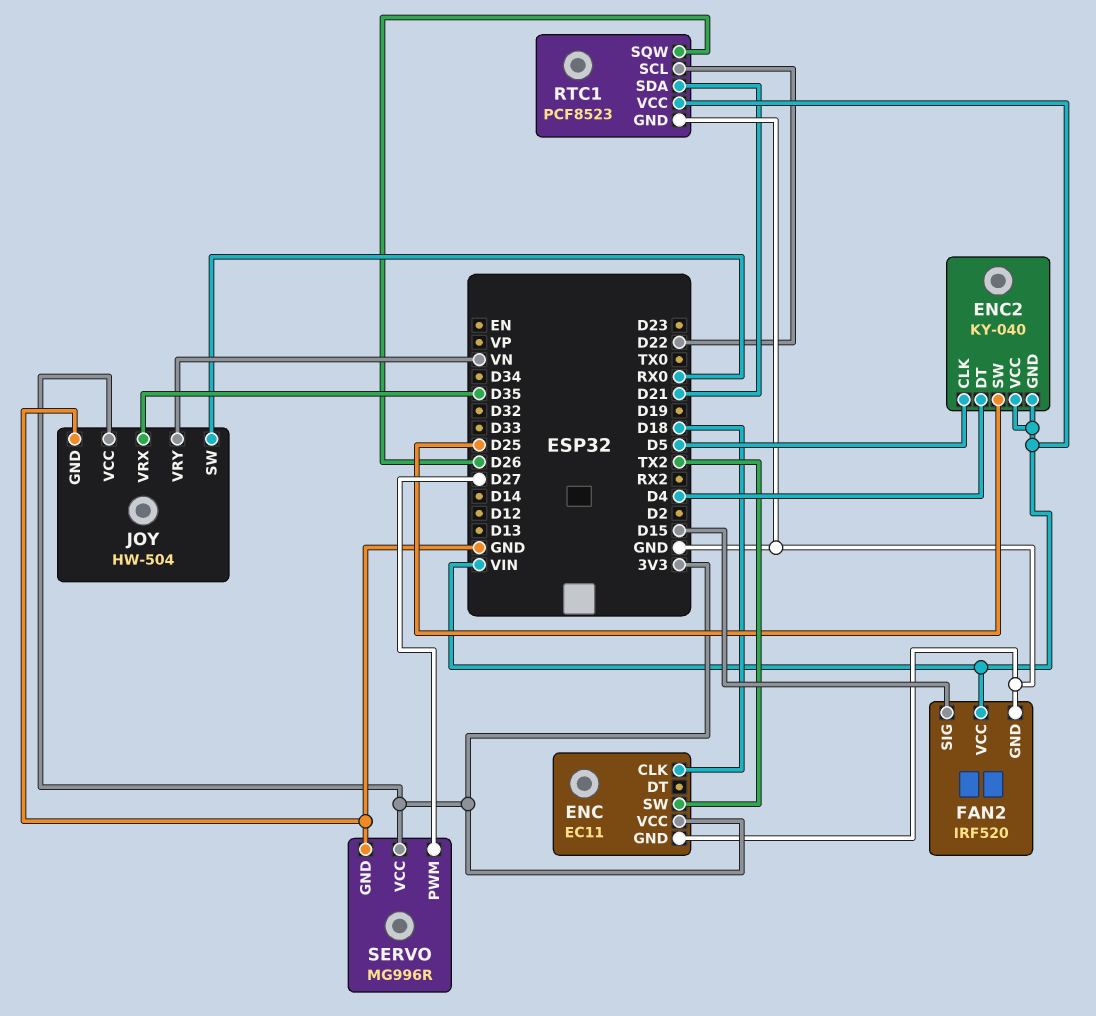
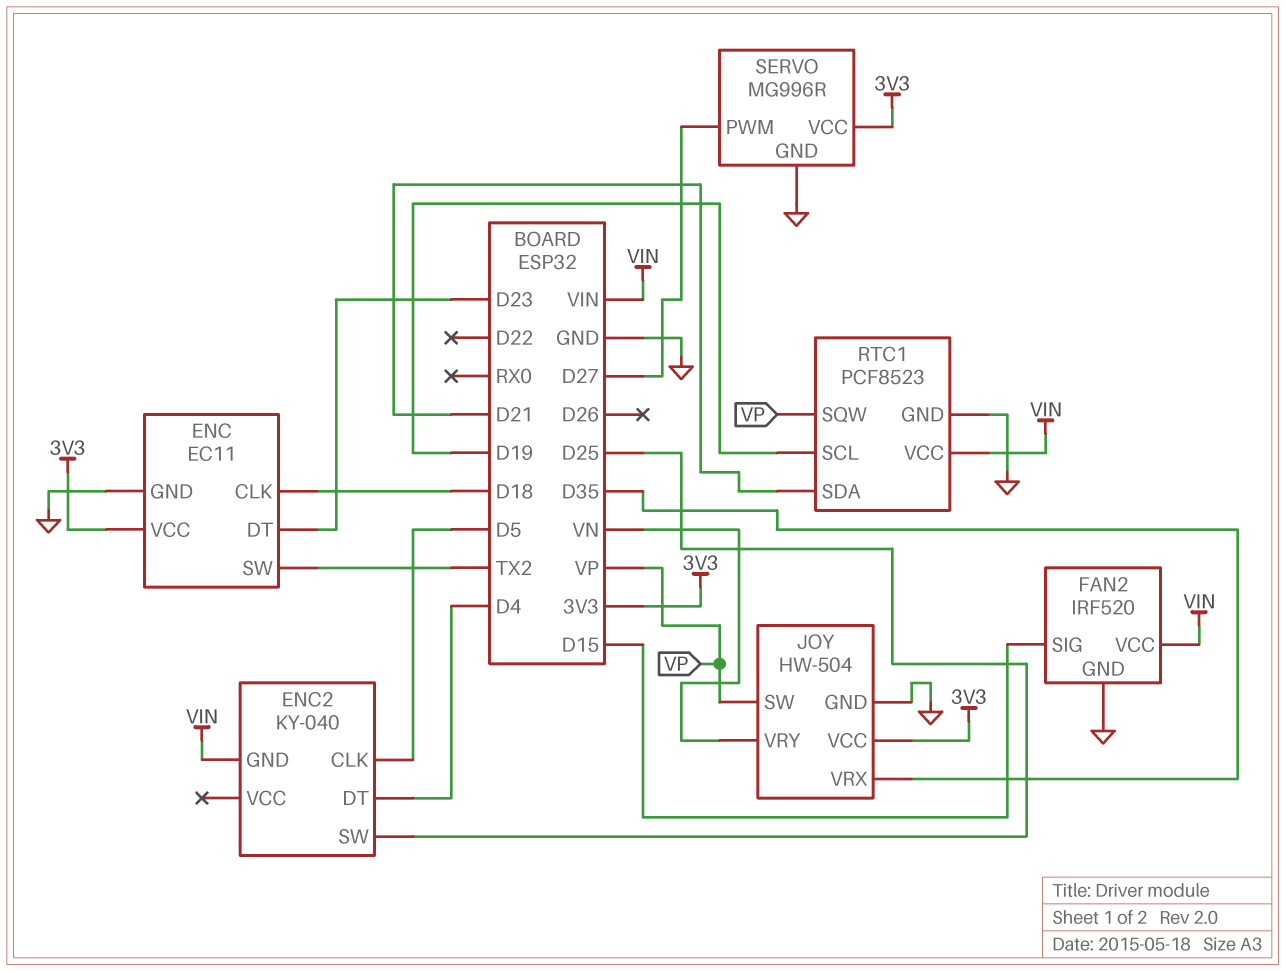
ENC pin DT: none -> D23
ENC2 pin VCC: VIN -> none
JOY pin SW: RX0 -> VP
RTC1 pin SCL: D22 -> D19
RTC1 pin SQW: D26 -> VP

